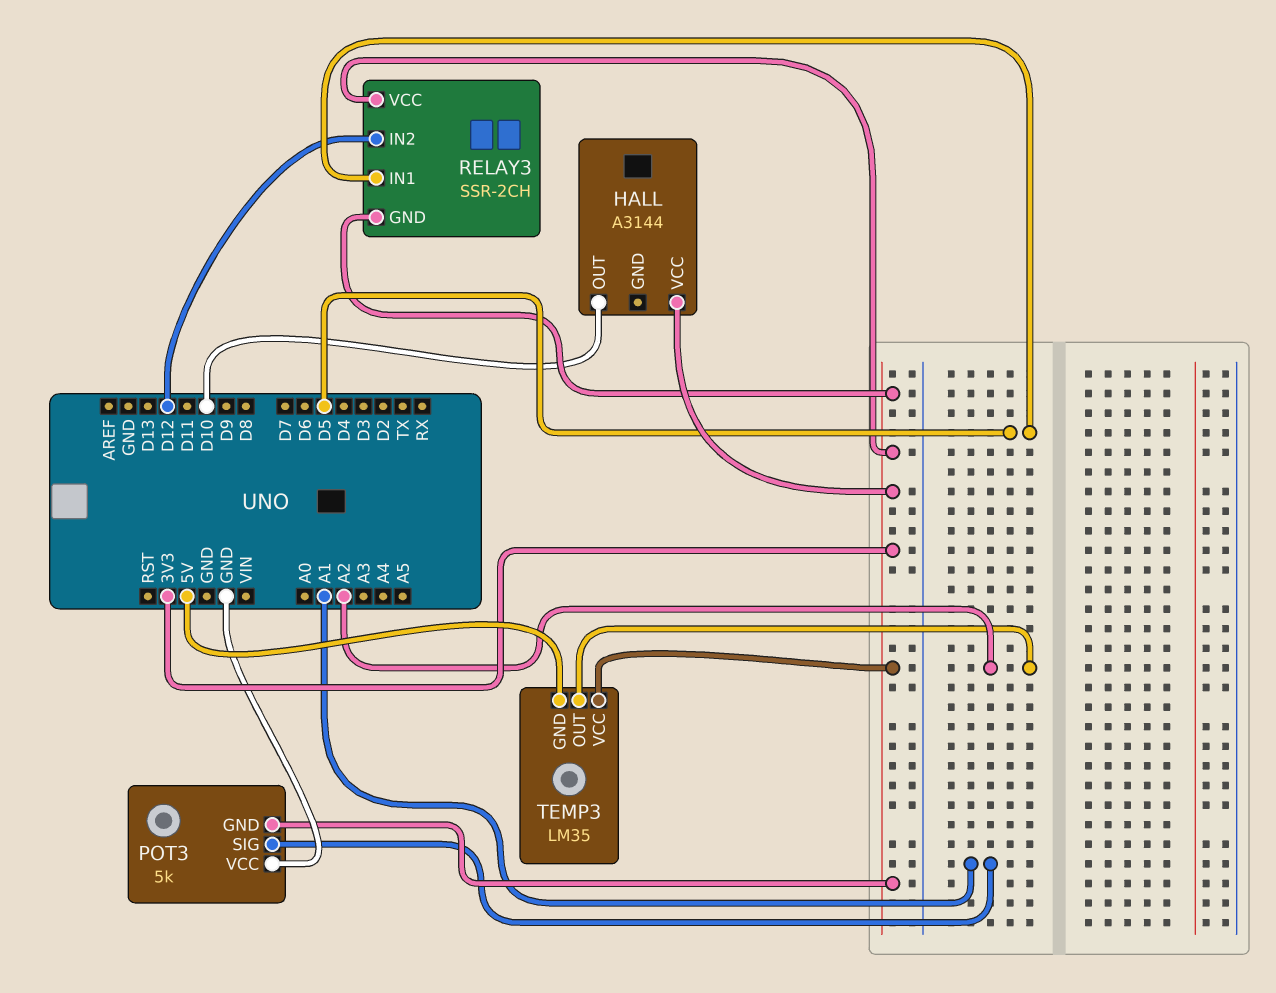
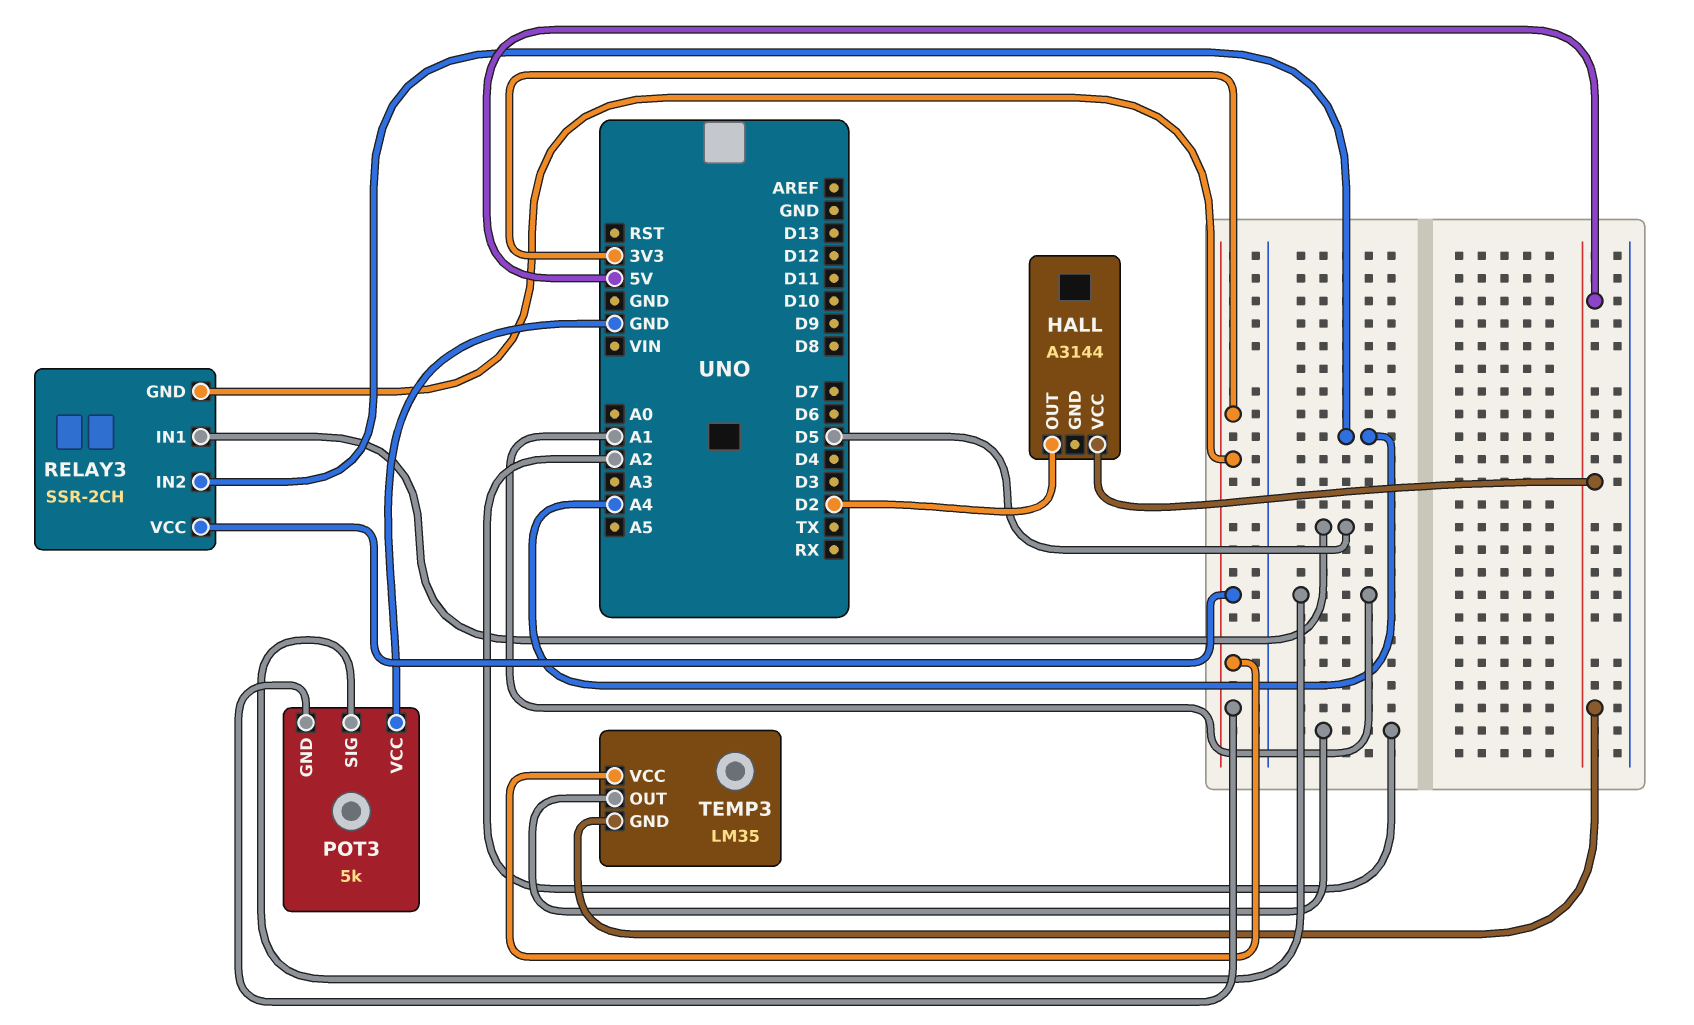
HALL pin OUT: D10 -> D2
HALL pin VCC: 3V3 -> 5V
RELAY3 pin IN2: D12 -> A4

